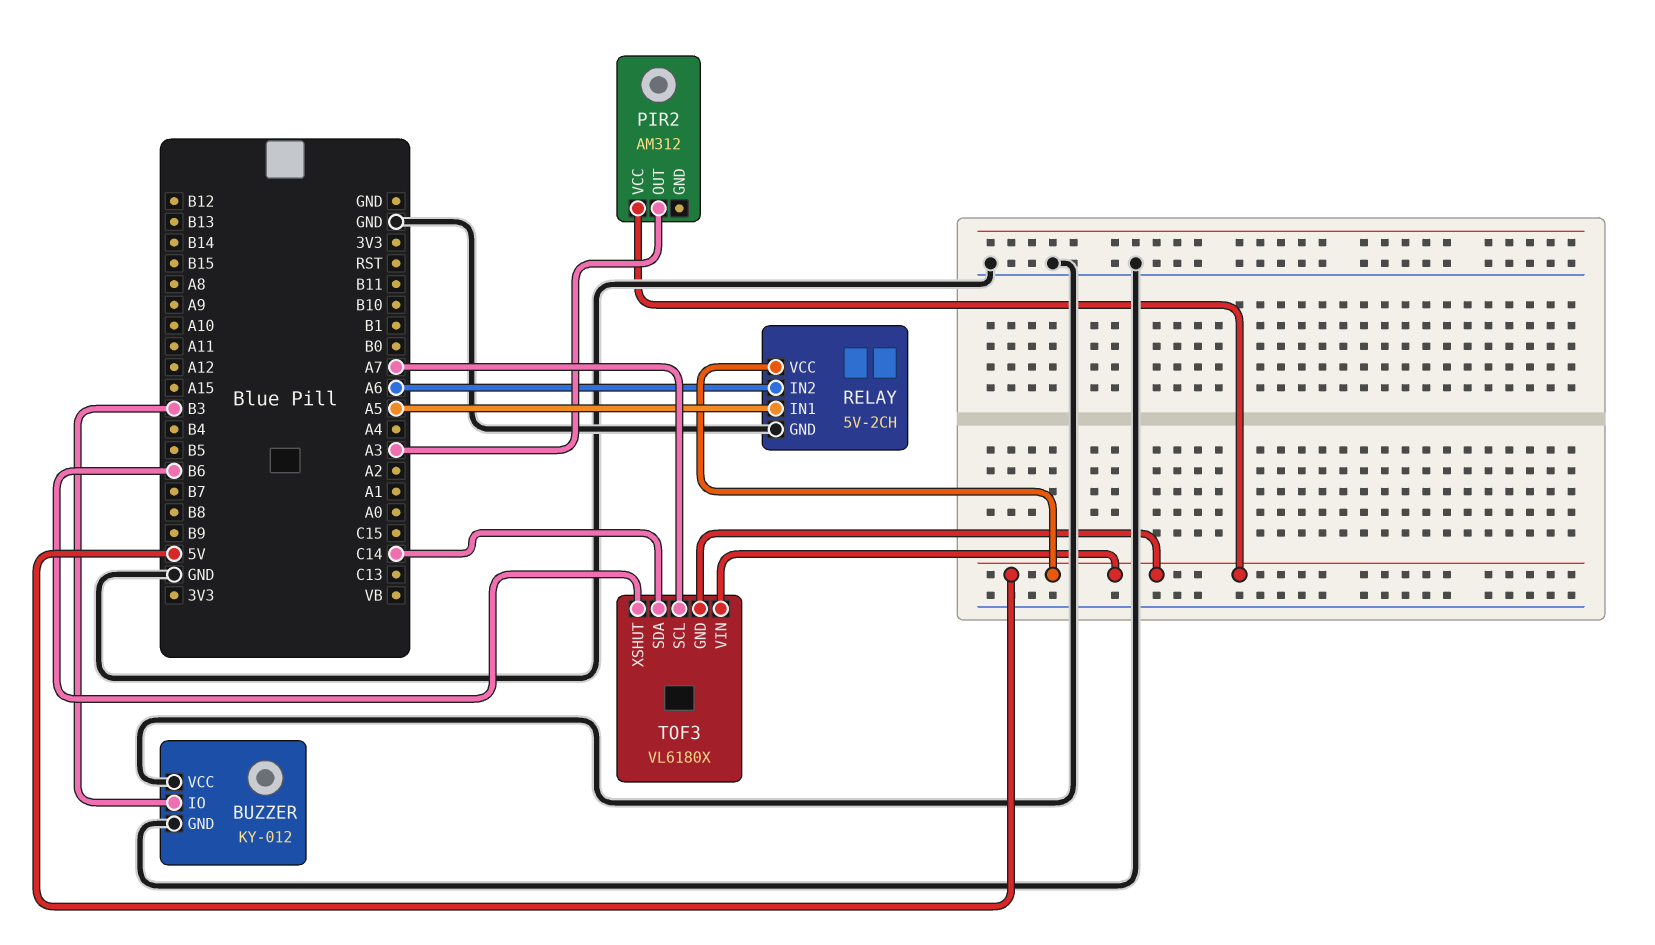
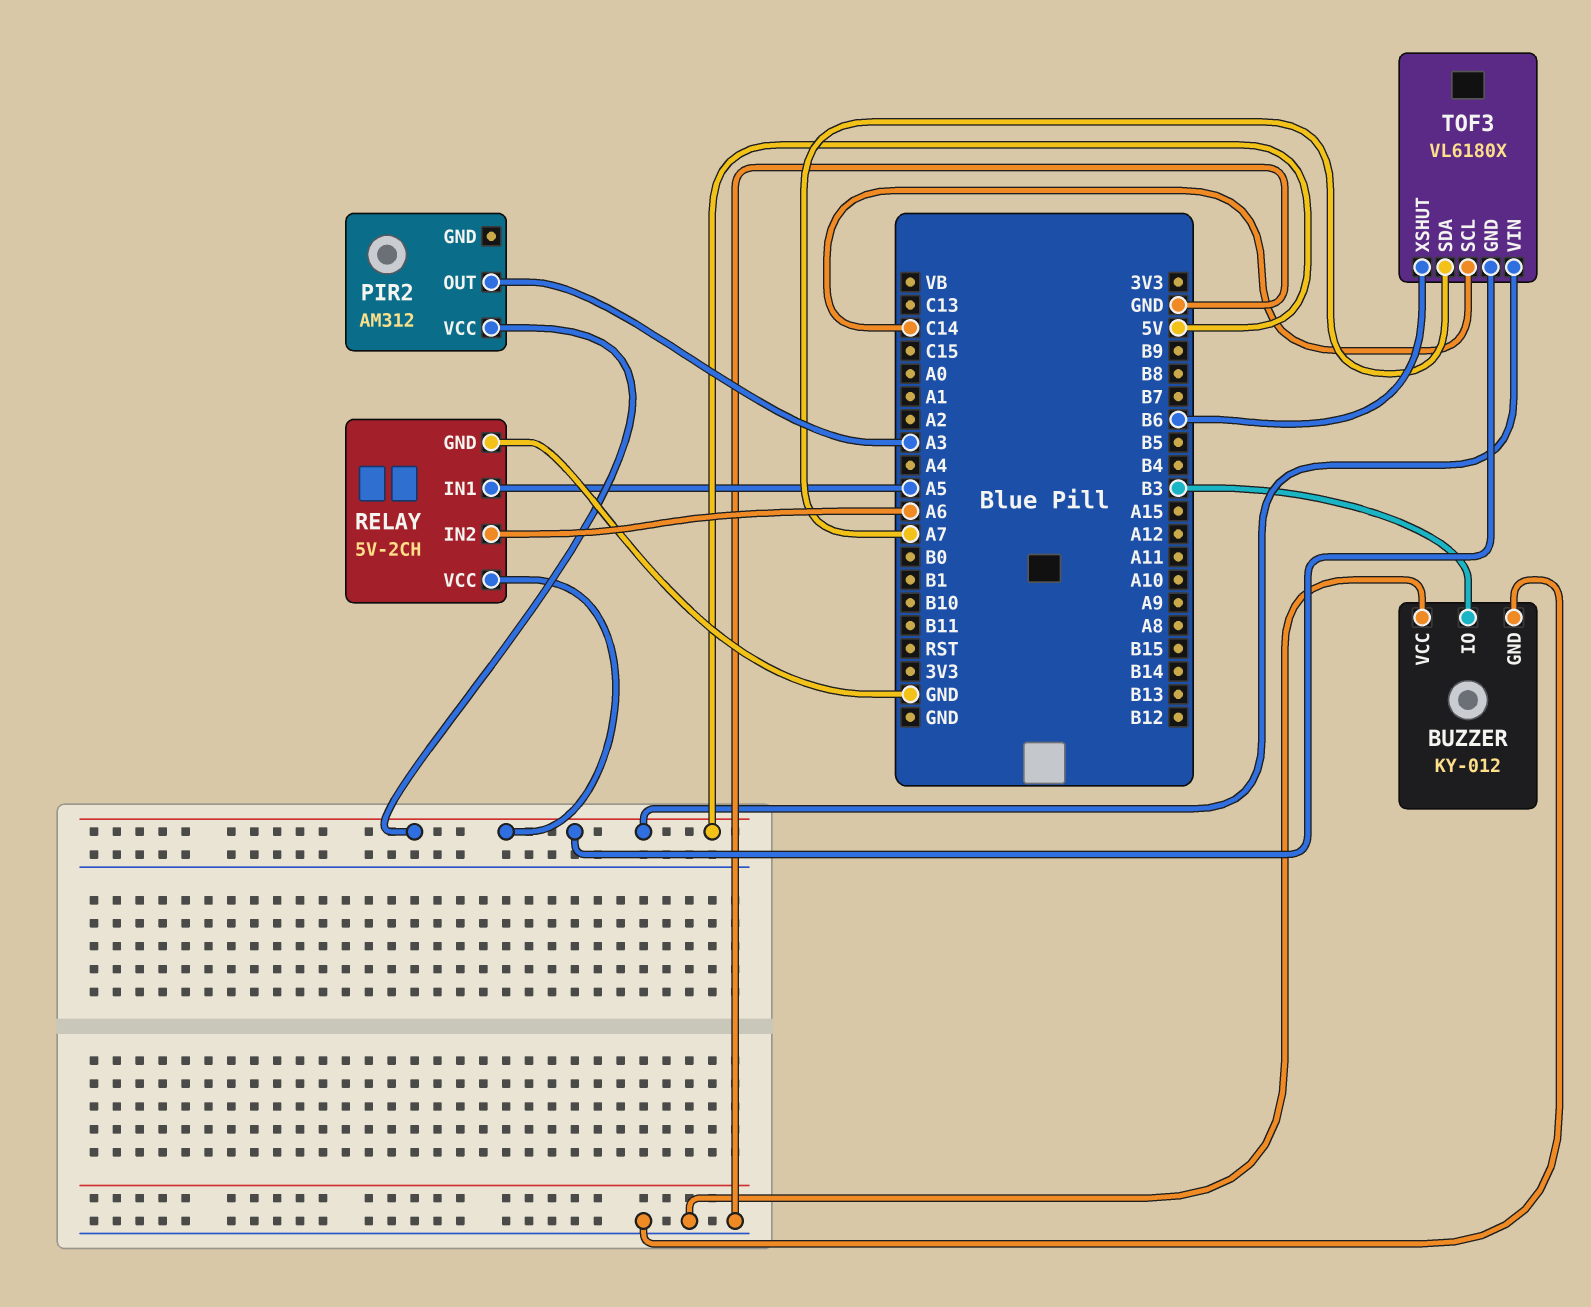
TOF3 pin SCL: A7 -> C14
TOF3 pin SDA: C14 -> A7

